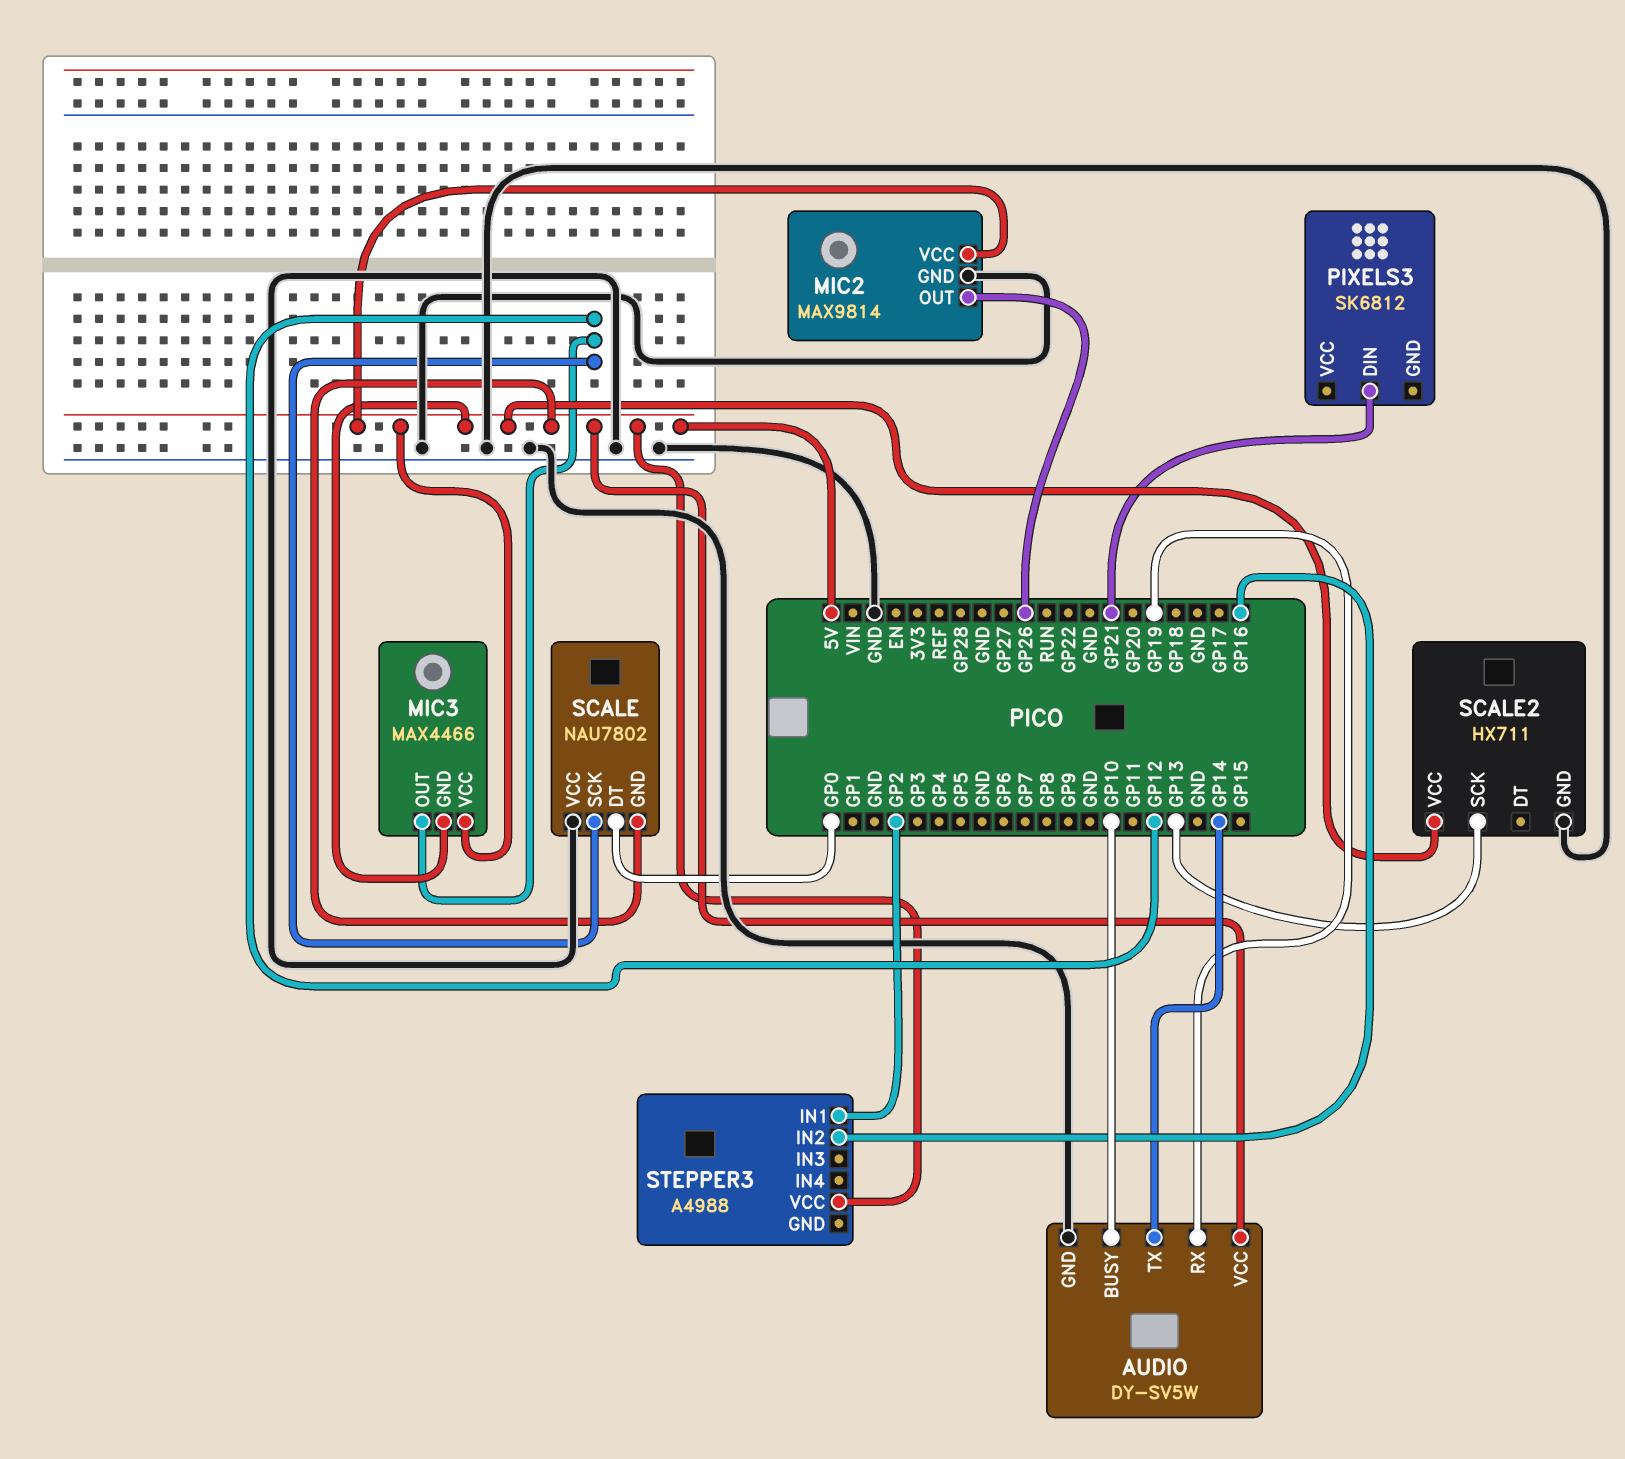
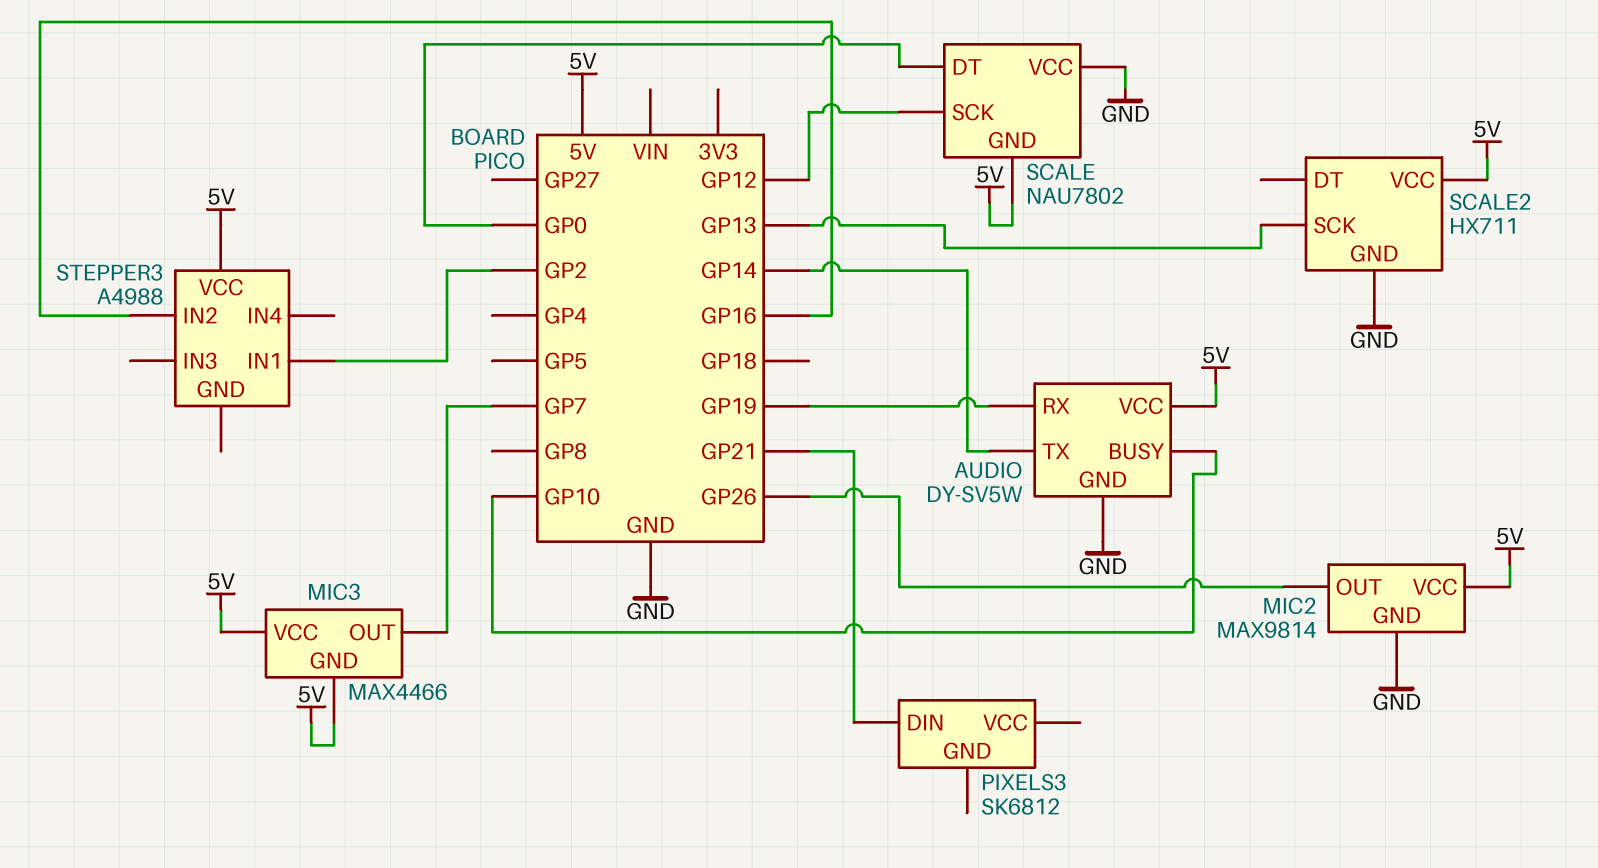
MIC3 pin OUT: GP12 -> GP7

